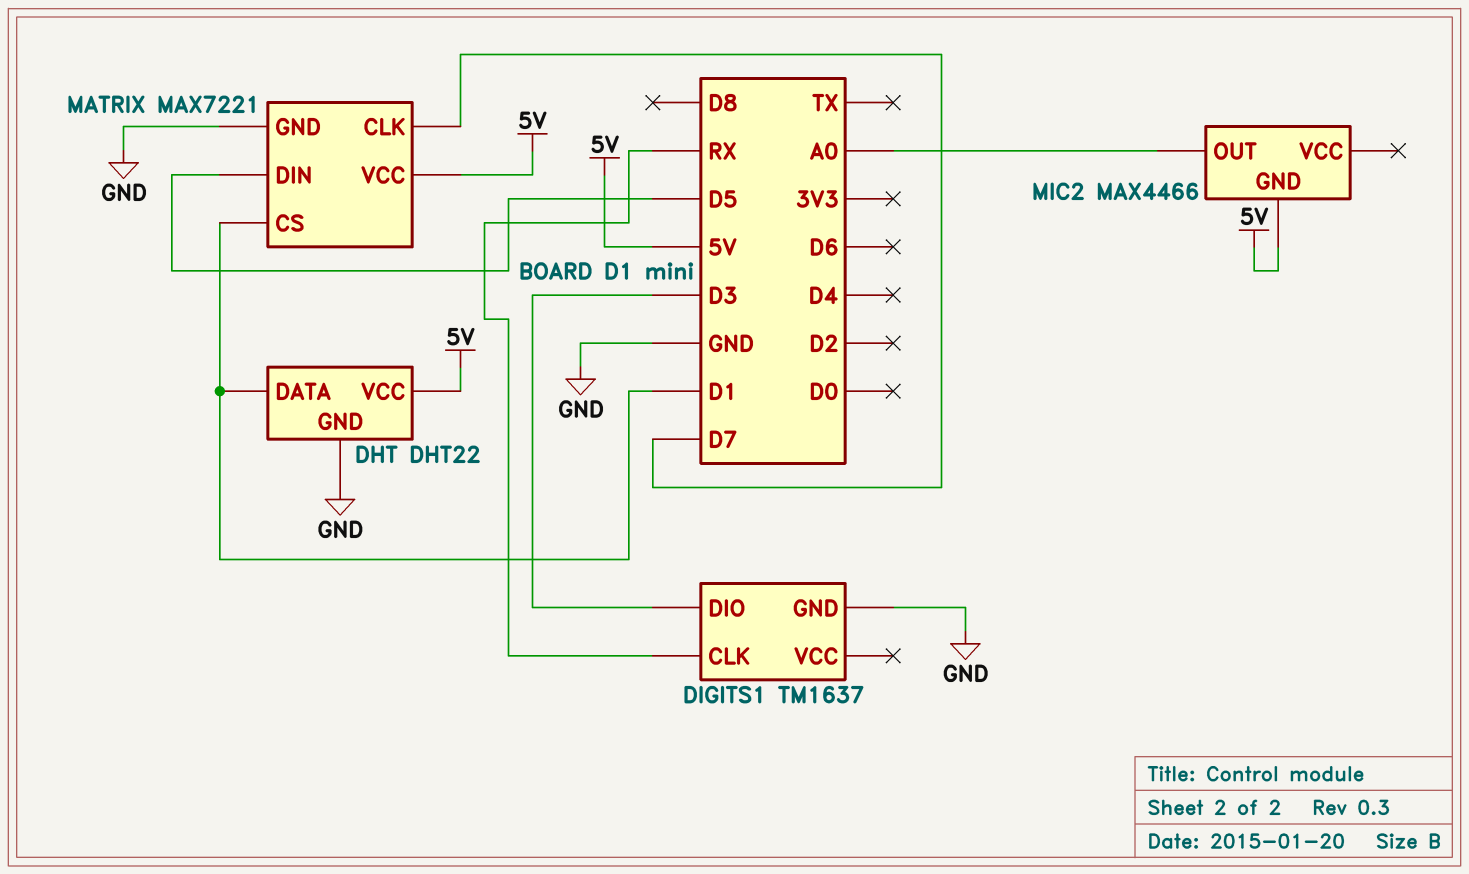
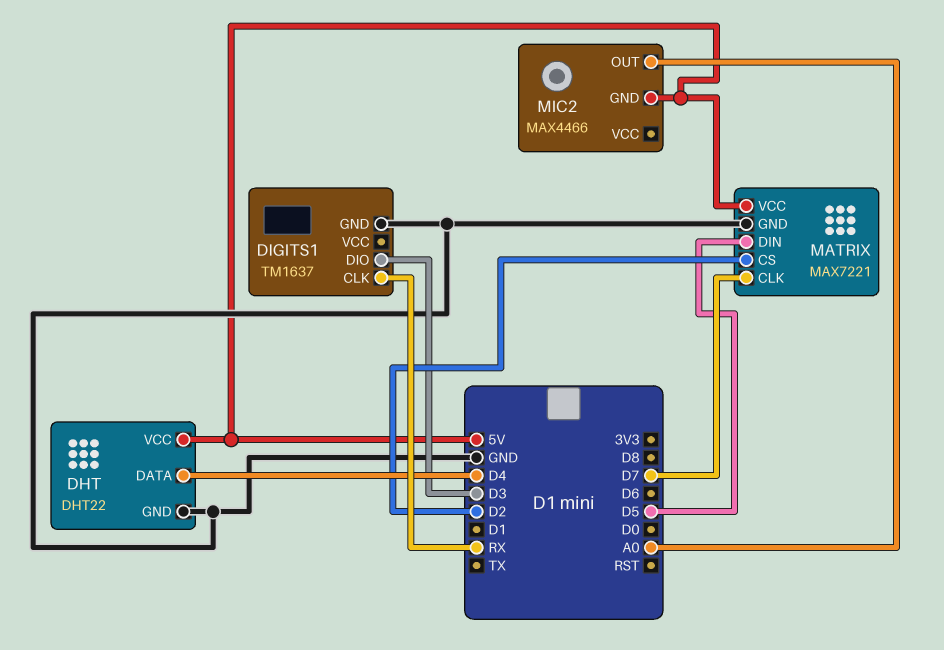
DHT pin DATA: D1 -> D4
MATRIX pin CS: D1 -> D2

